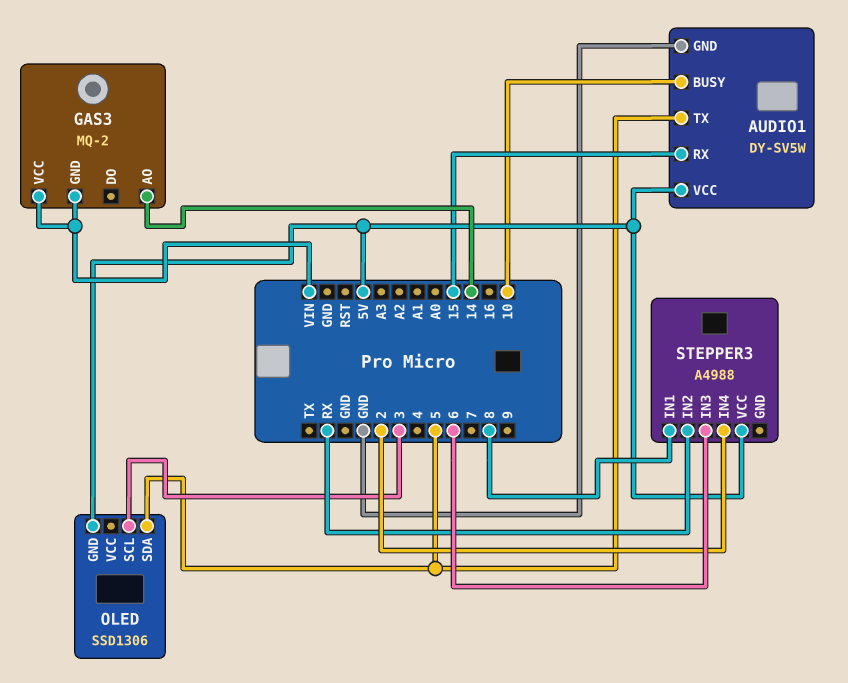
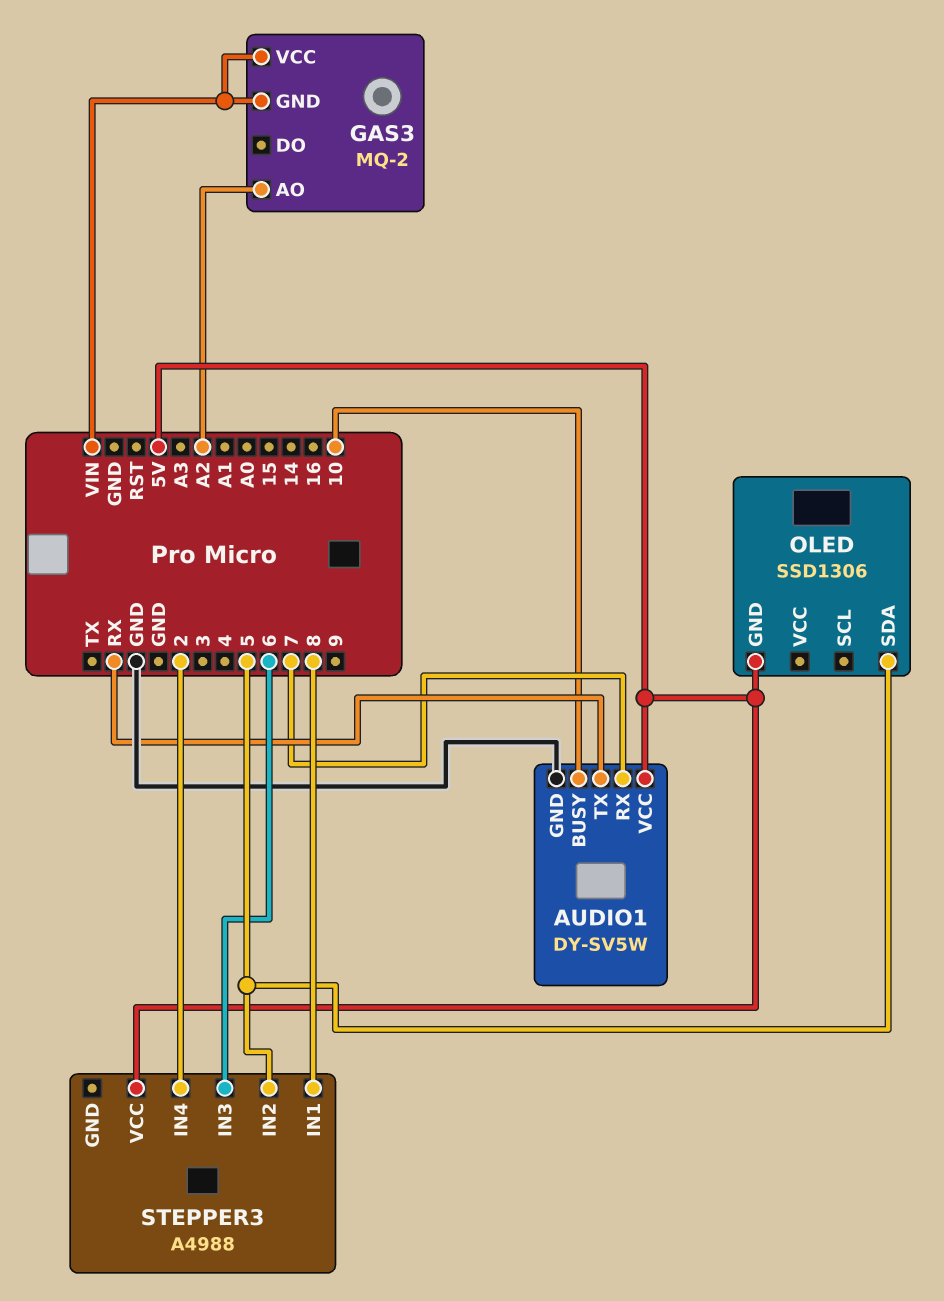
AUDIO1 pin RX: 15 -> 7
AUDIO1 pin TX: 5 -> RX
GAS3 pin AO: 14 -> A2
OLED pin SCL: 3 -> none
STEPPER3 pin IN2: RX -> 5

